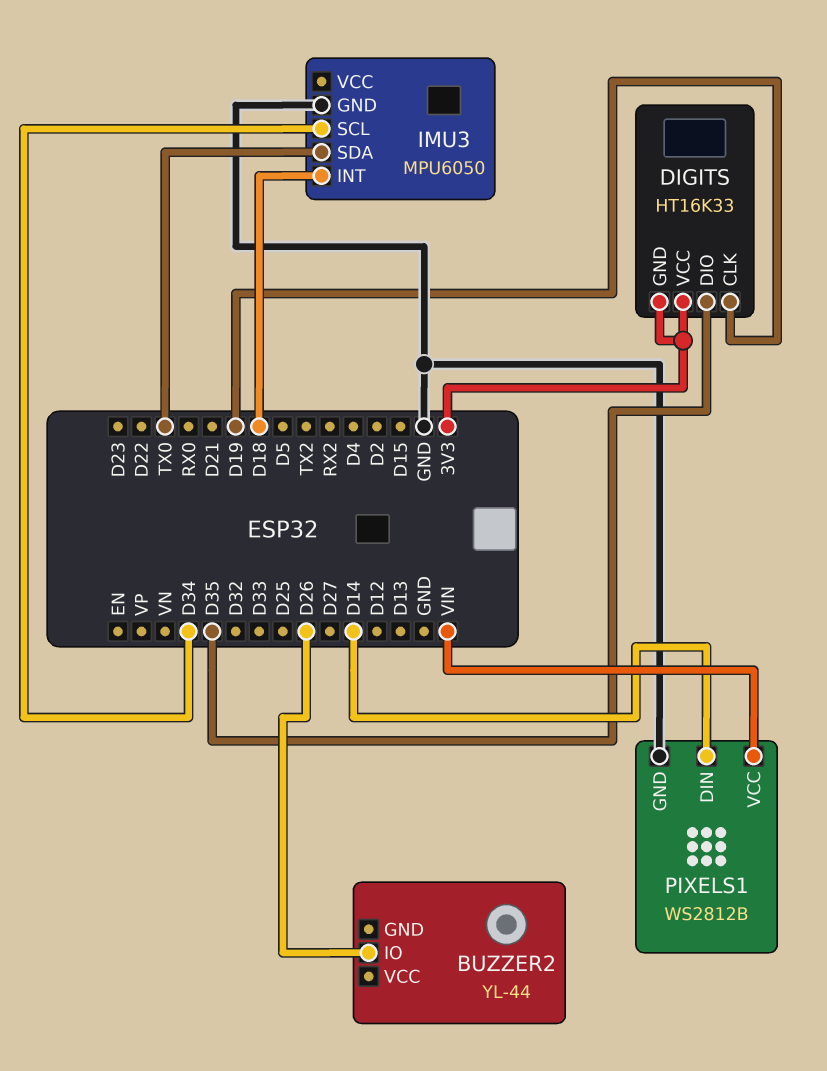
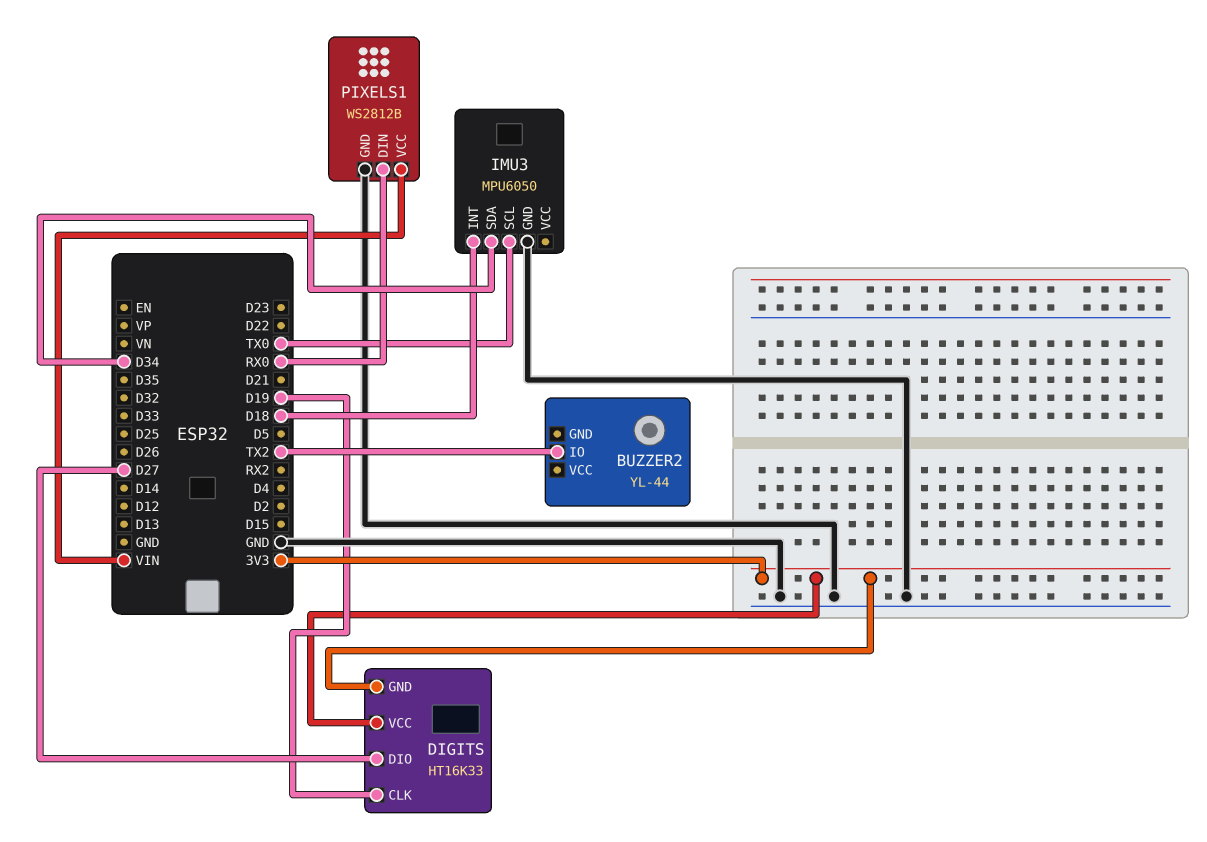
BUZZER2 pin IO: D26 -> TX2
DIGITS pin DIO: D35 -> D27
IMU3 pin SCL: D34 -> TX0
IMU3 pin SDA: TX0 -> D34
PIXELS1 pin DIN: D14 -> RX0

